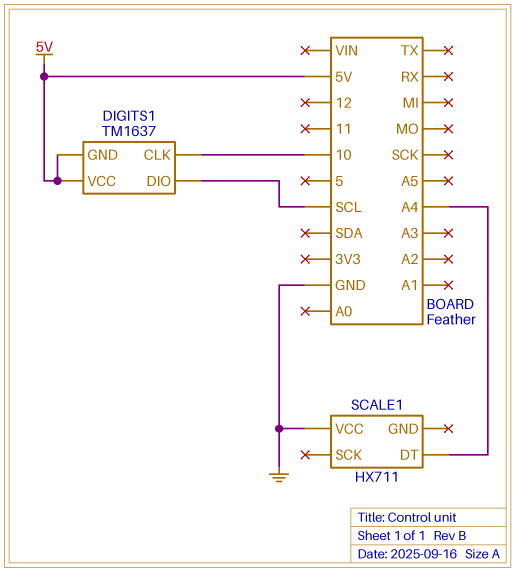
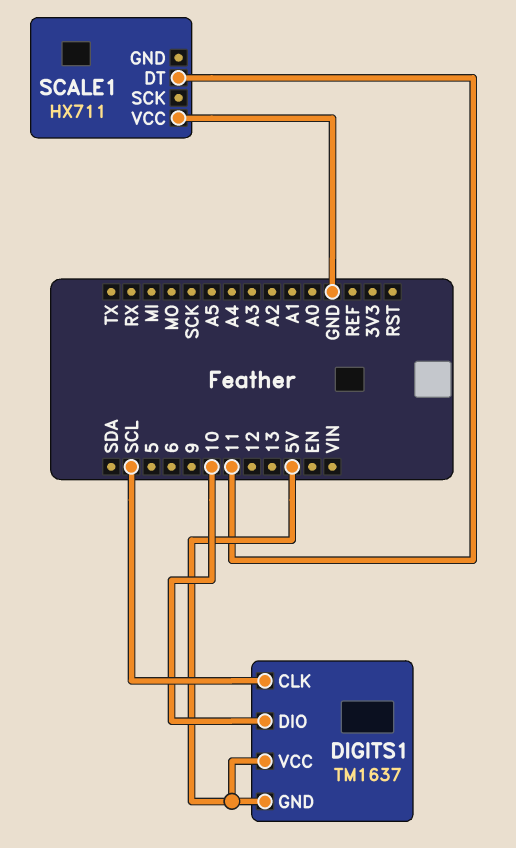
DIGITS1 pin CLK: 10 -> SCL
DIGITS1 pin DIO: SCL -> 10
SCALE1 pin DT: A4 -> 11

